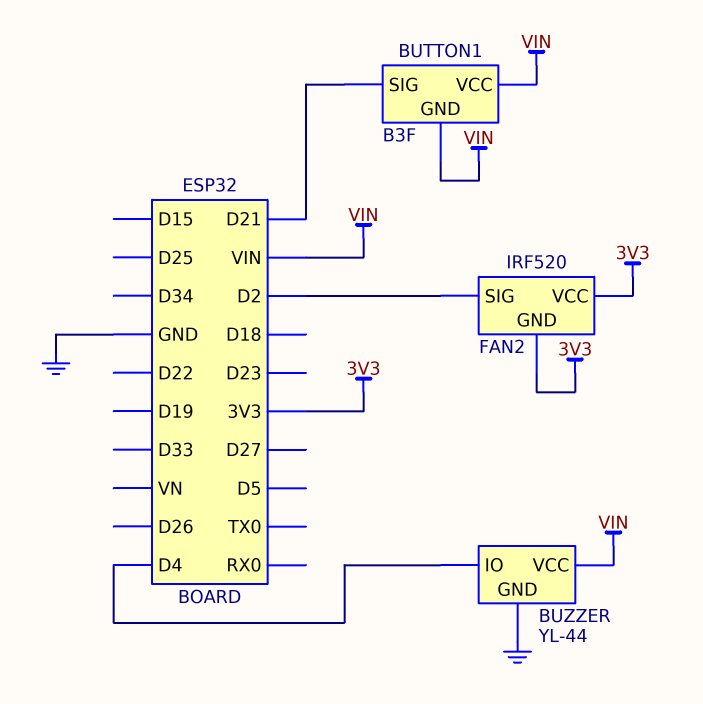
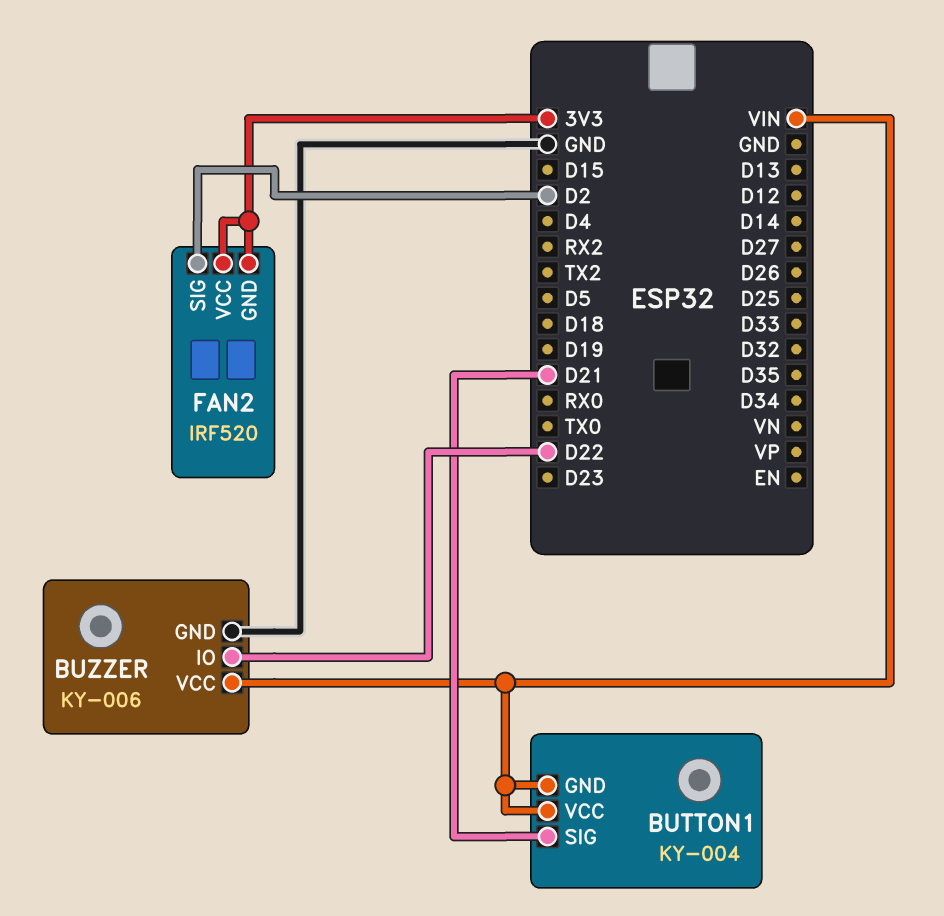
BUTTON1: B3F -> KY-004
BUZZER: YL-44 -> KY-006
BUZZER pin IO: D4 -> D22

